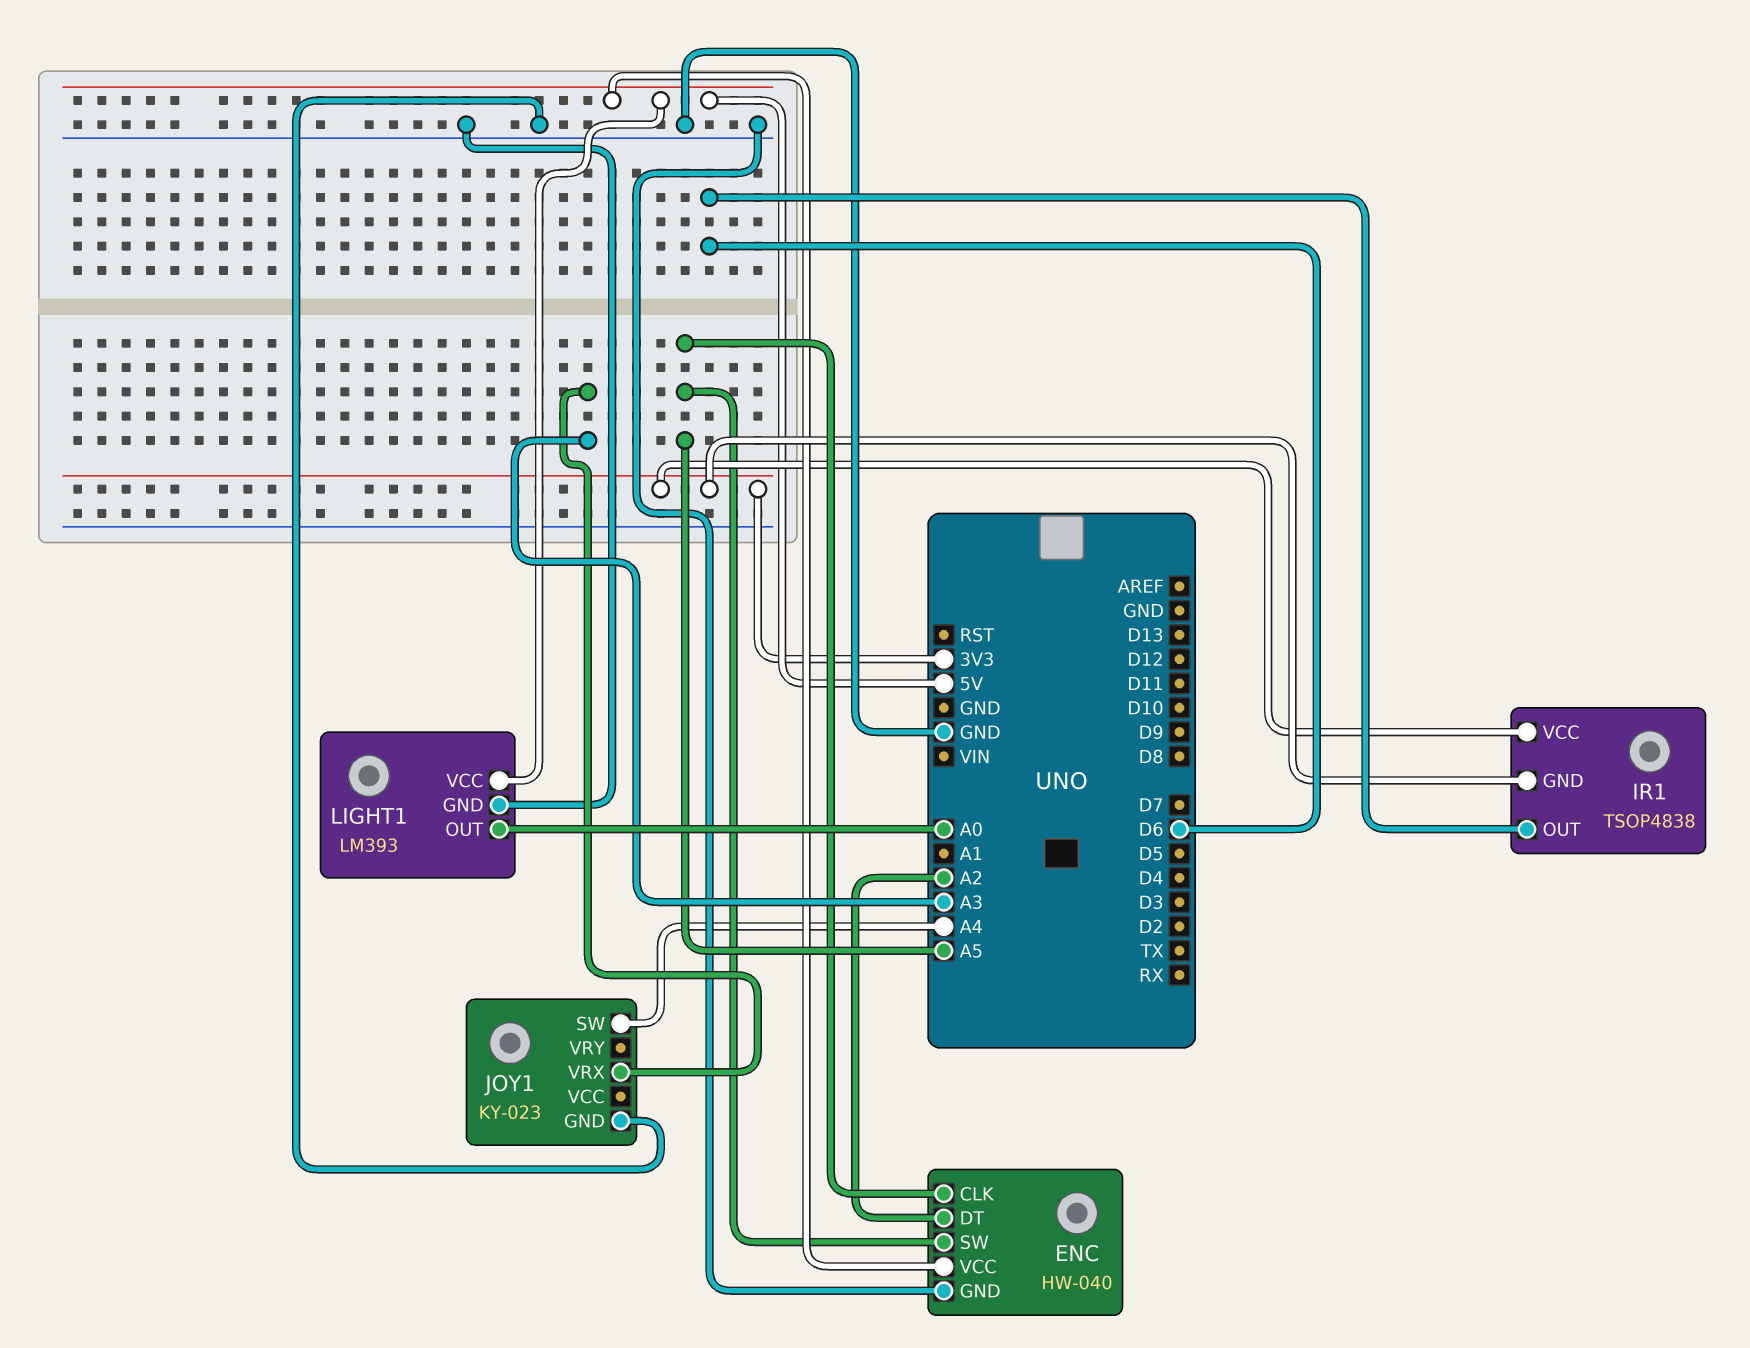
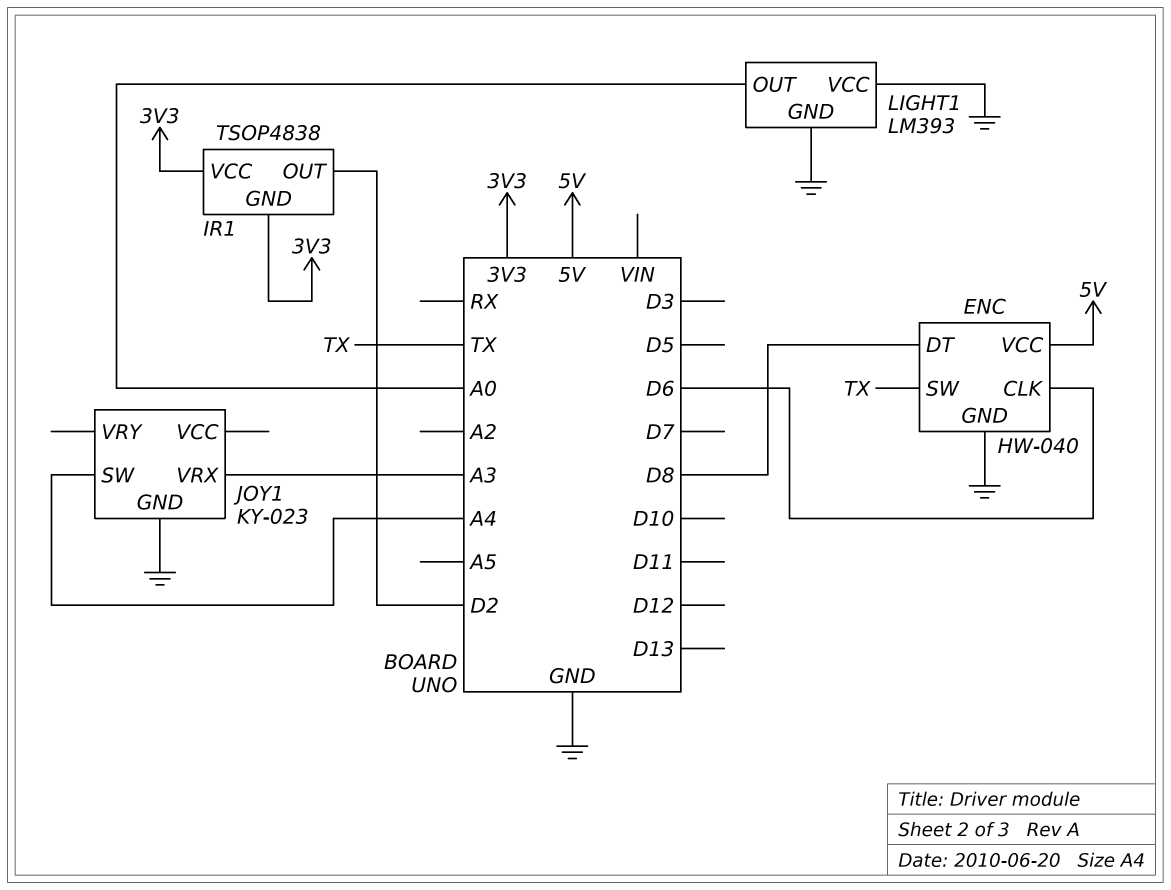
ENC pin CLK: A5 -> D6
ENC pin DT: A2 -> D8
ENC pin SW: A5 -> TX
IR1 pin OUT: D6 -> D2
LIGHT1 pin VCC: 5V -> GND

